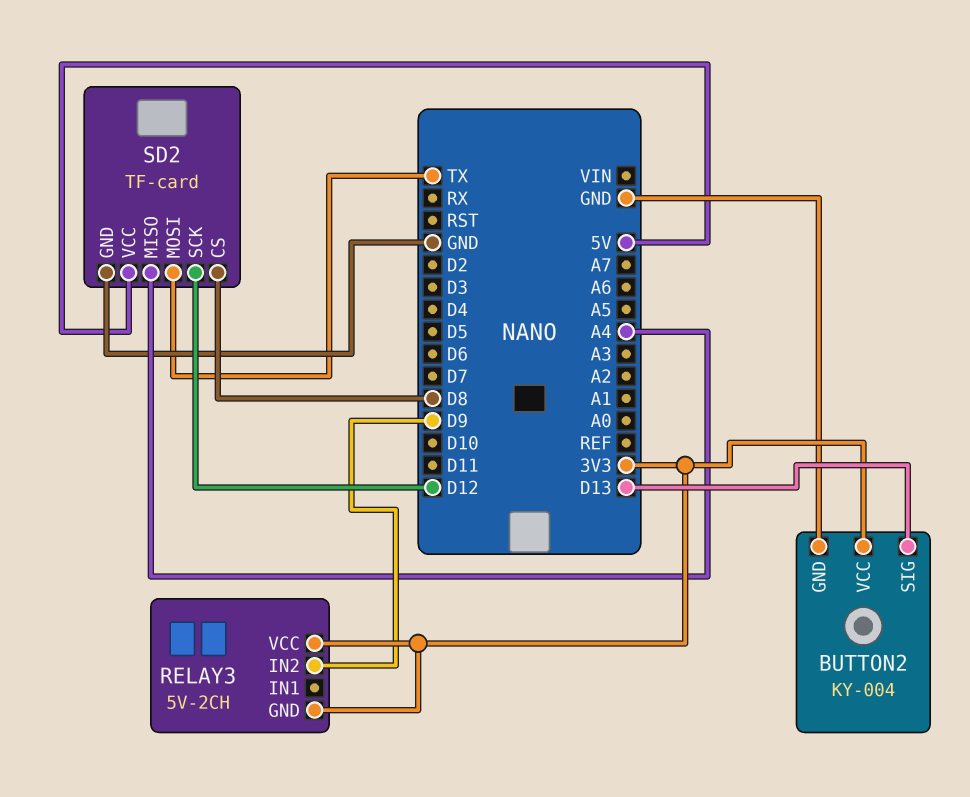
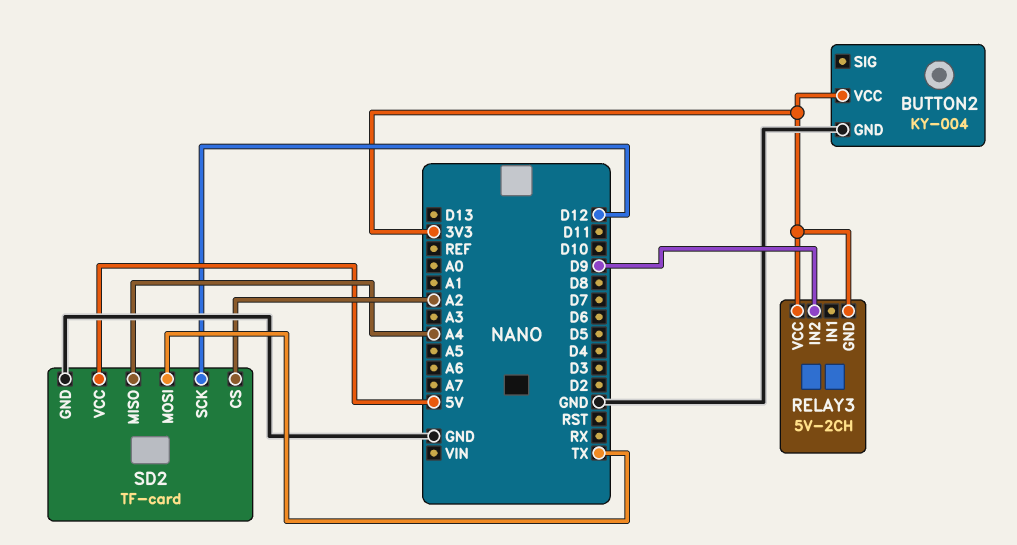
BUTTON2 pin SIG: D13 -> none
SD2 pin CS: D8 -> A2

